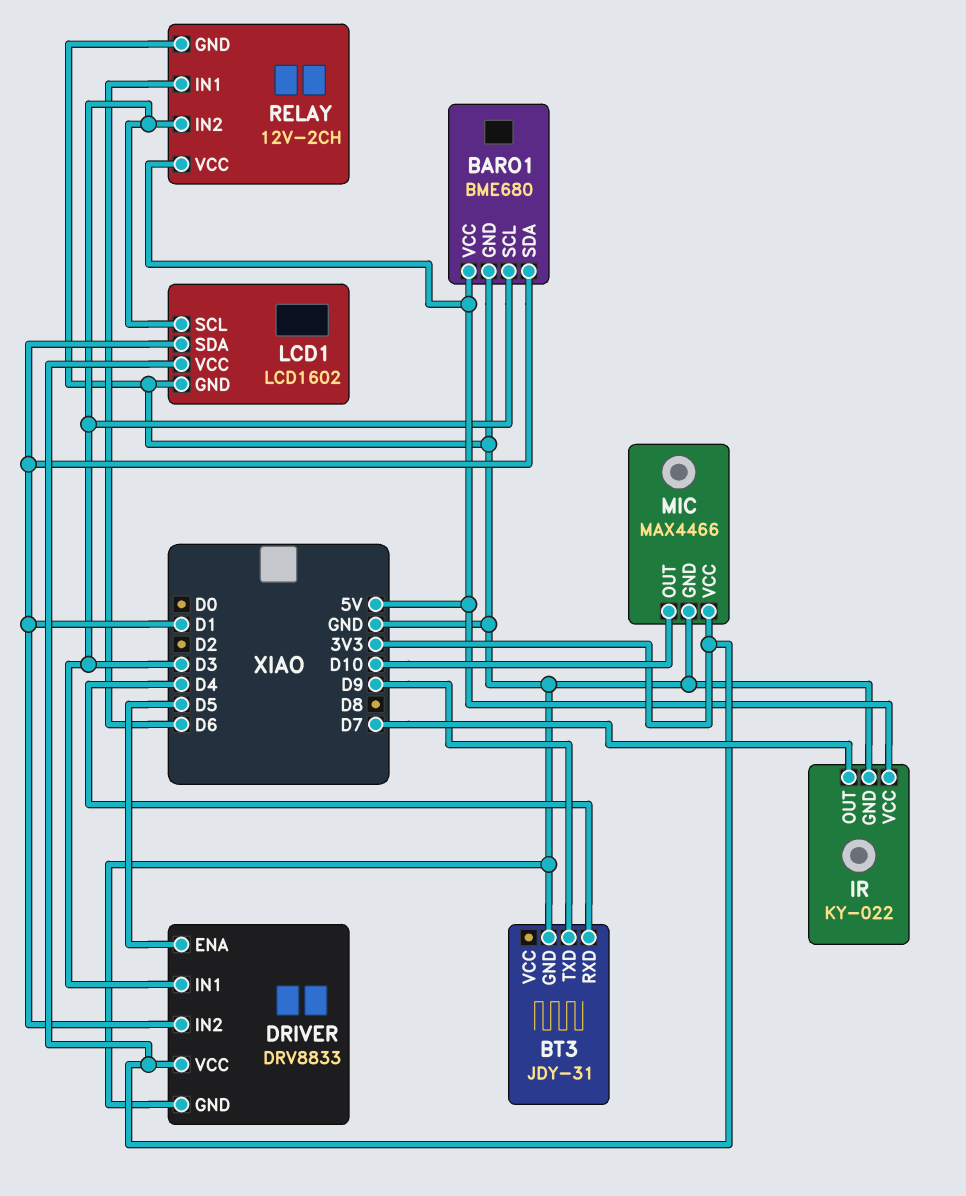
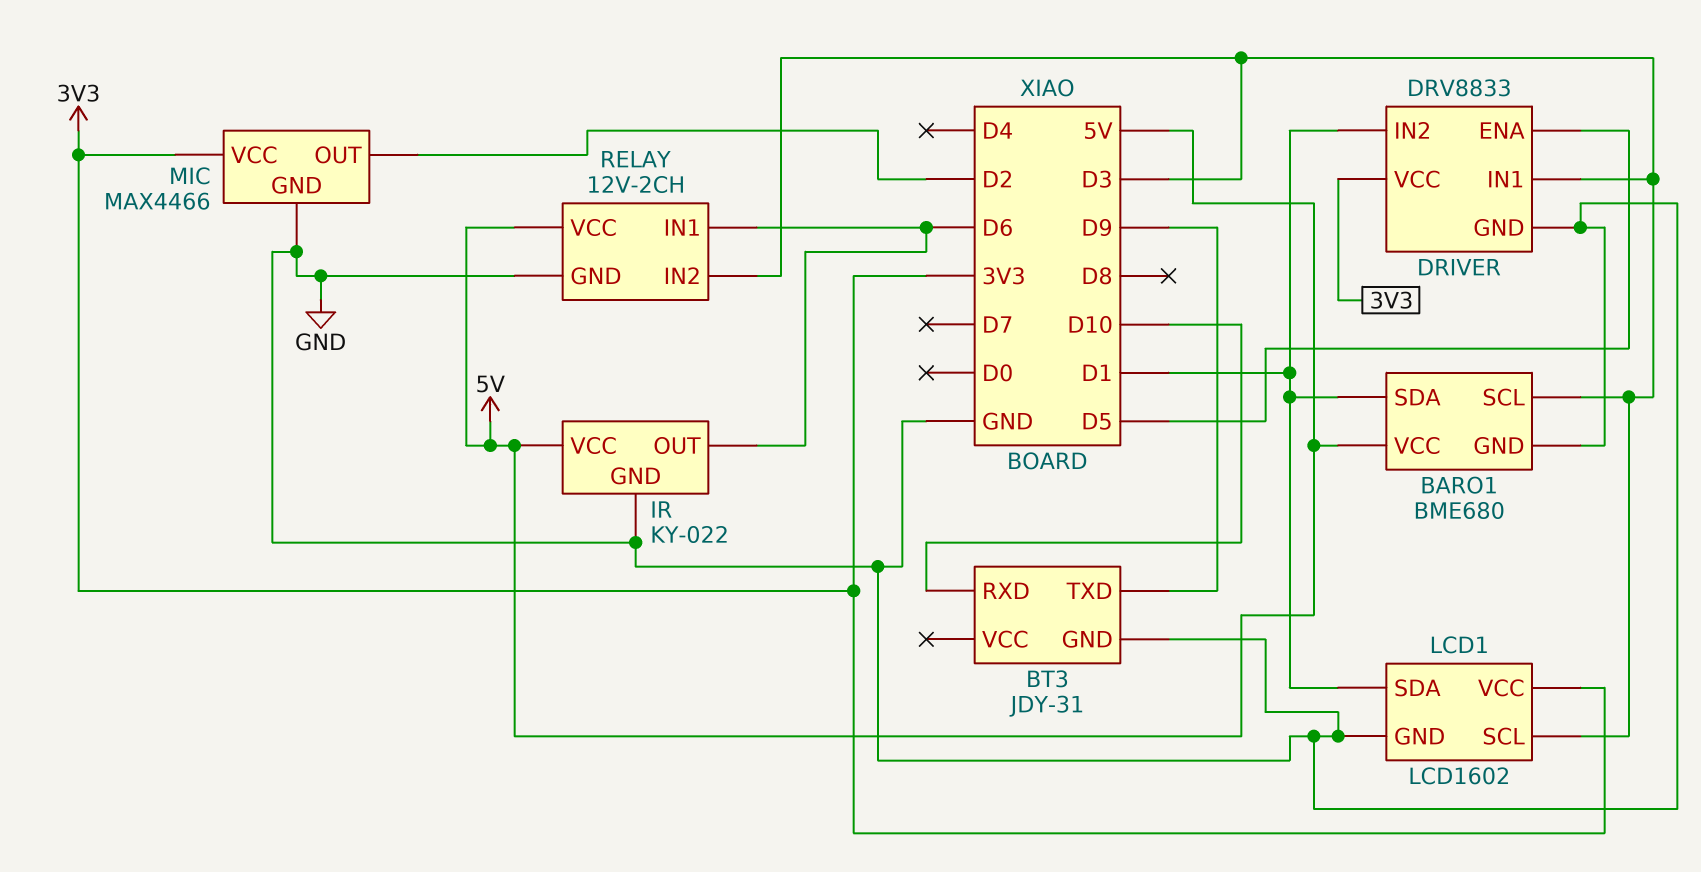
BT3 pin RXD: D4 -> D10
IR pin OUT: D7 -> D6
MIC pin OUT: D10 -> D2

